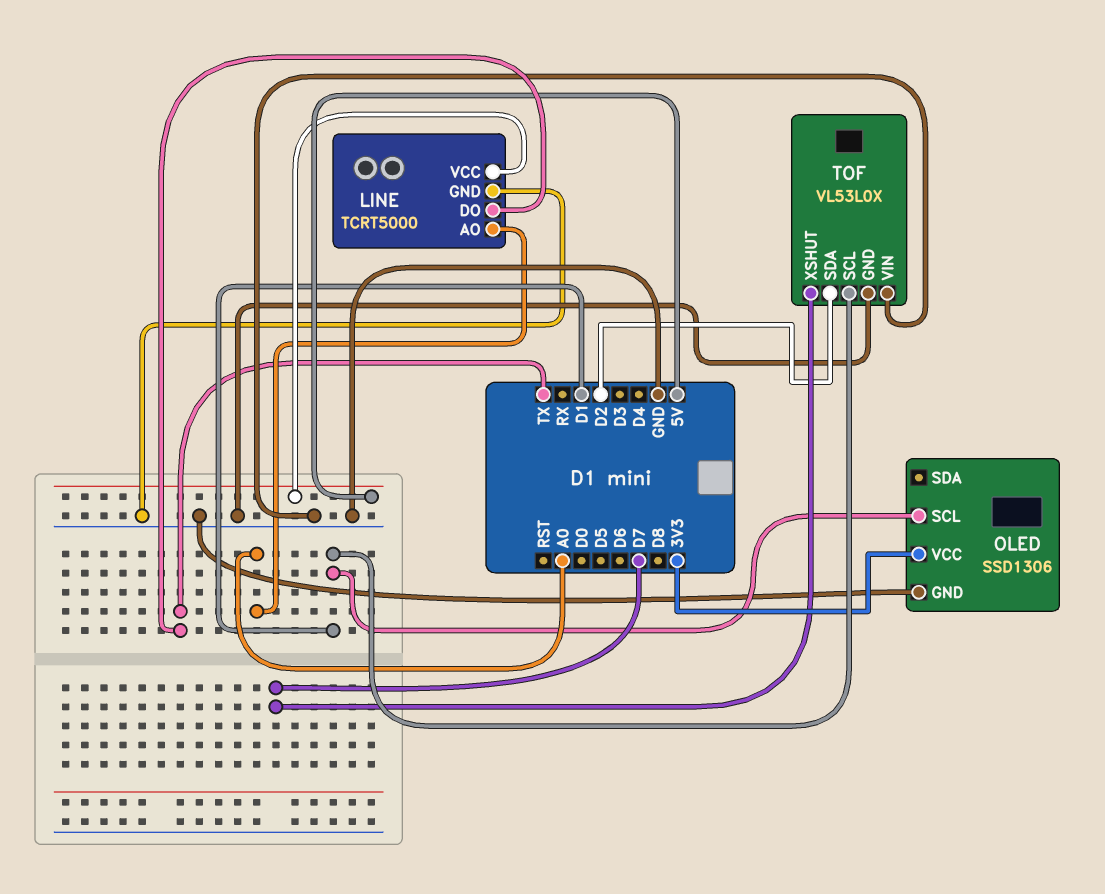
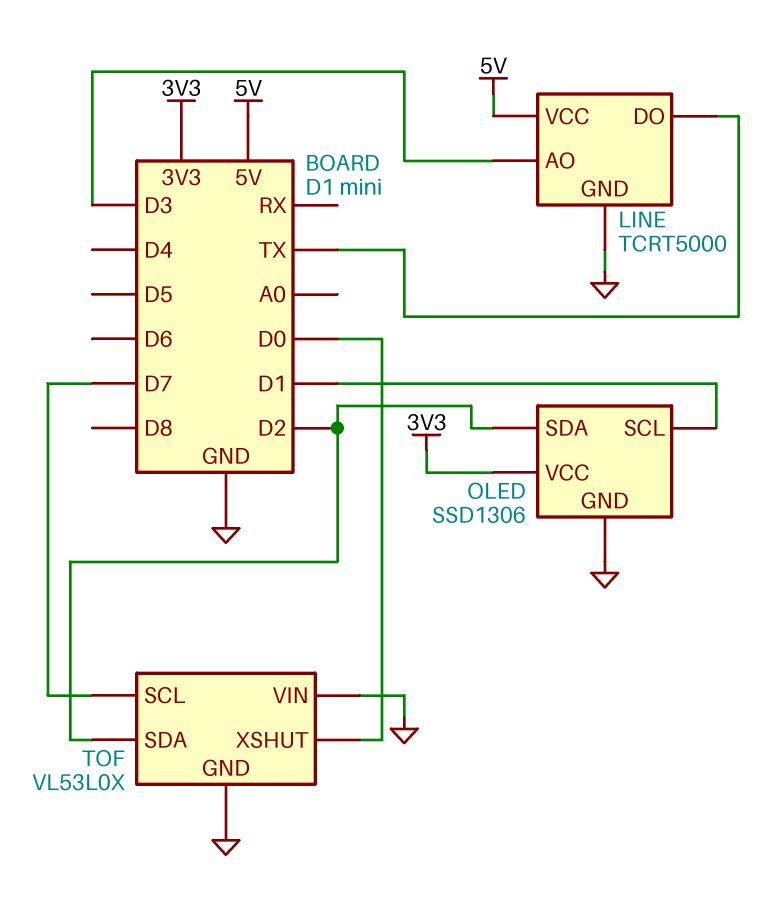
LINE pin AO: A0 -> D3
OLED pin SDA: none -> D2
TOF pin SCL: D1 -> D7
TOF pin XSHUT: D7 -> D0

